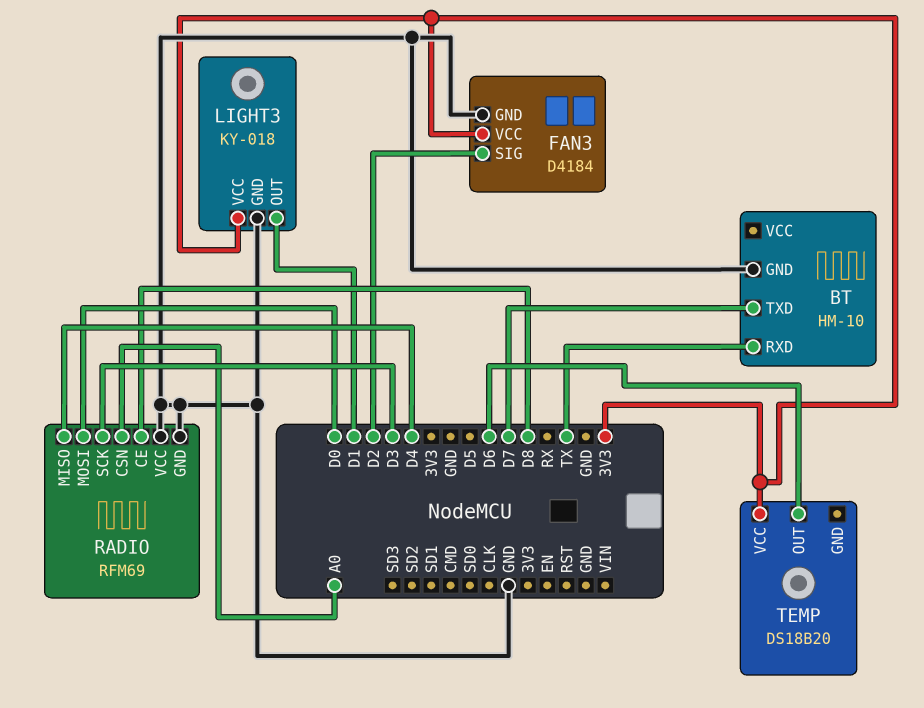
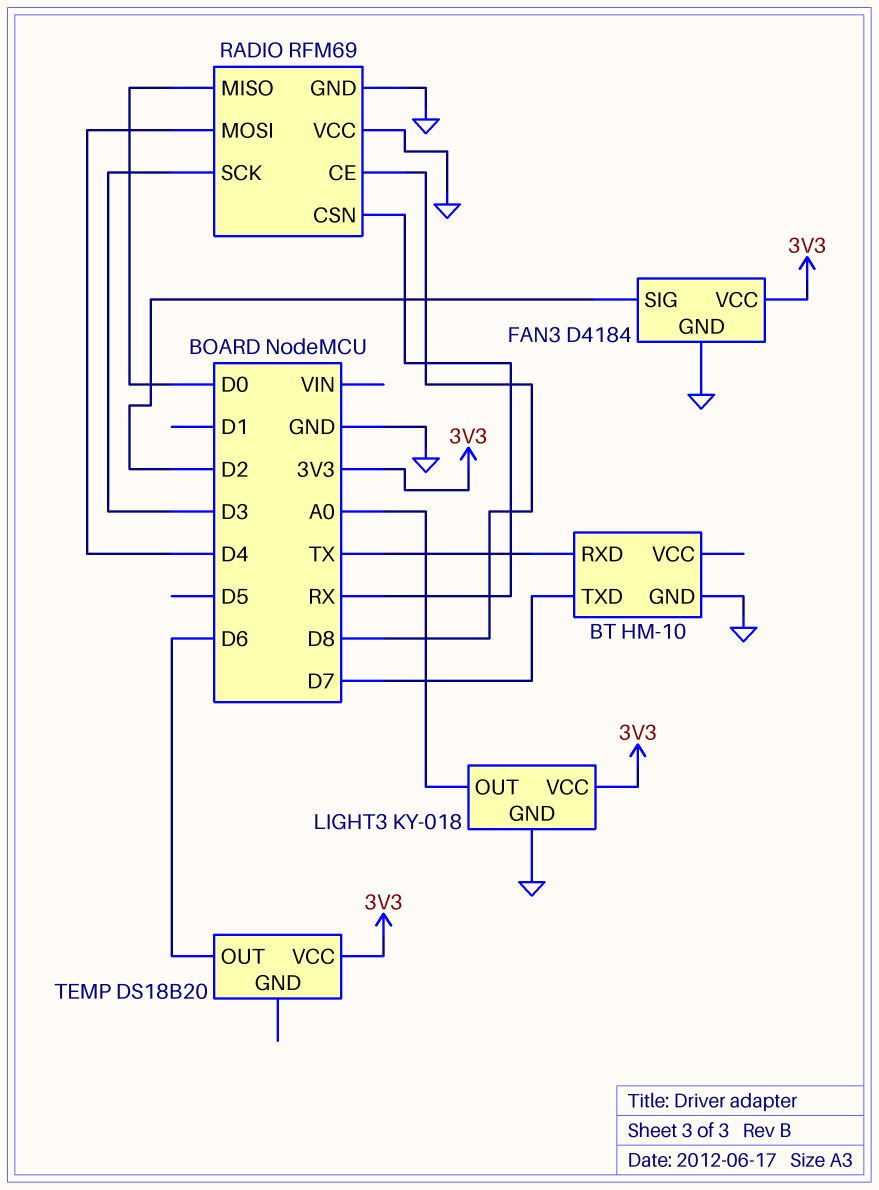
LIGHT3 pin OUT: D1 -> A0
RADIO pin CSN: A0 -> RX
RADIO pin MISO: D4 -> D0
RADIO pin MOSI: D0 -> D4

